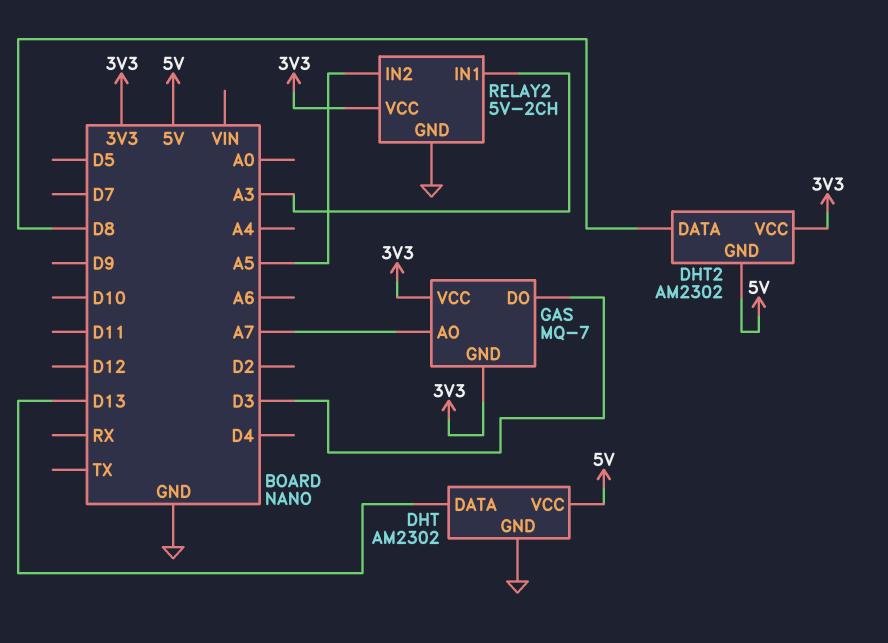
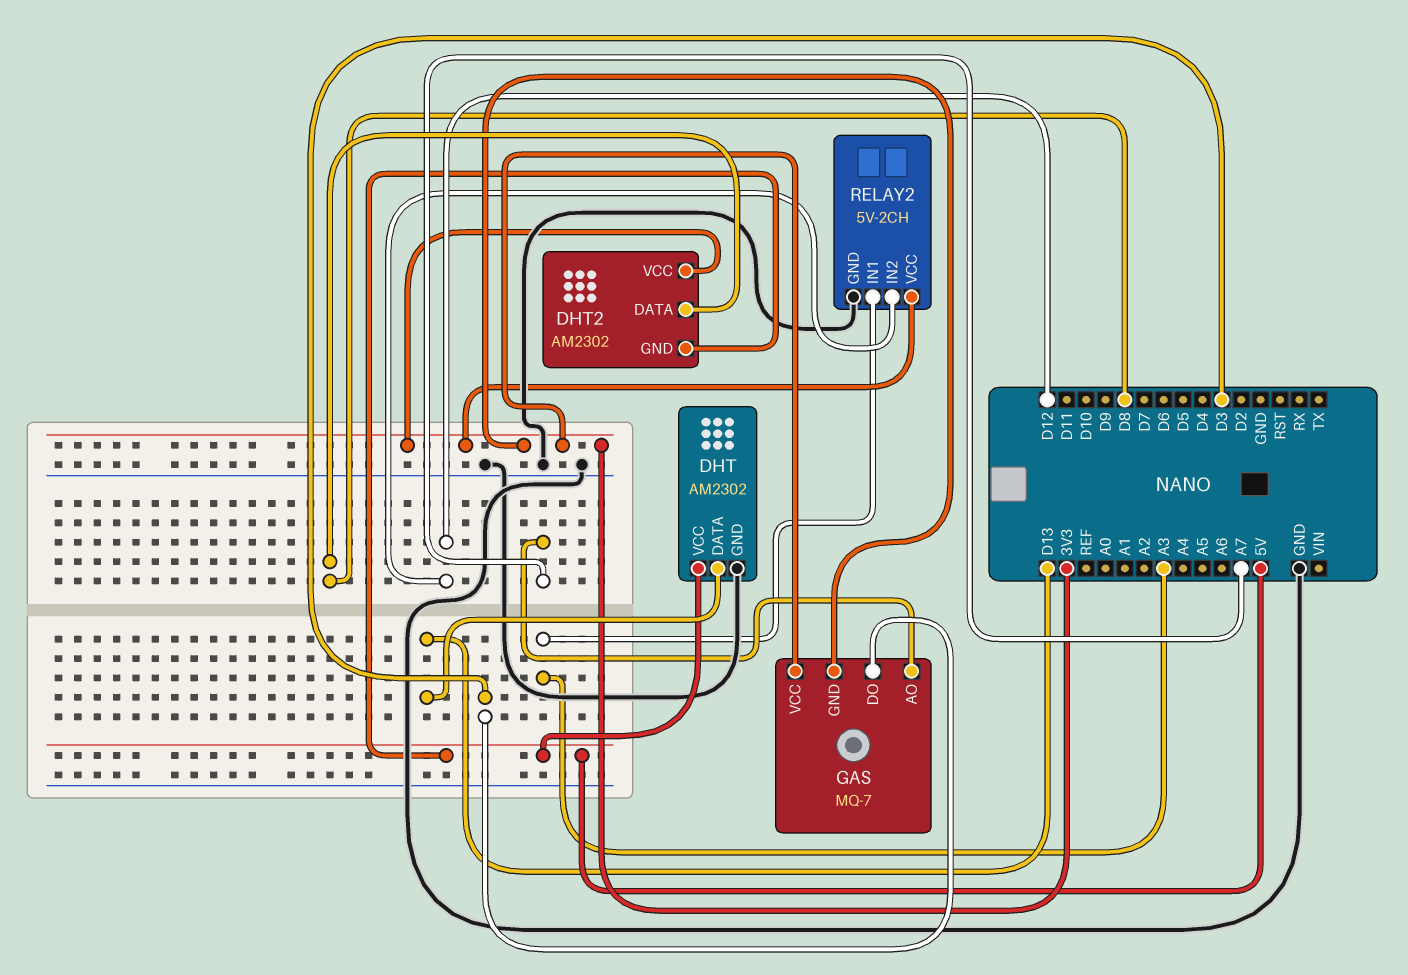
RELAY2 pin IN2: A5 -> D12

